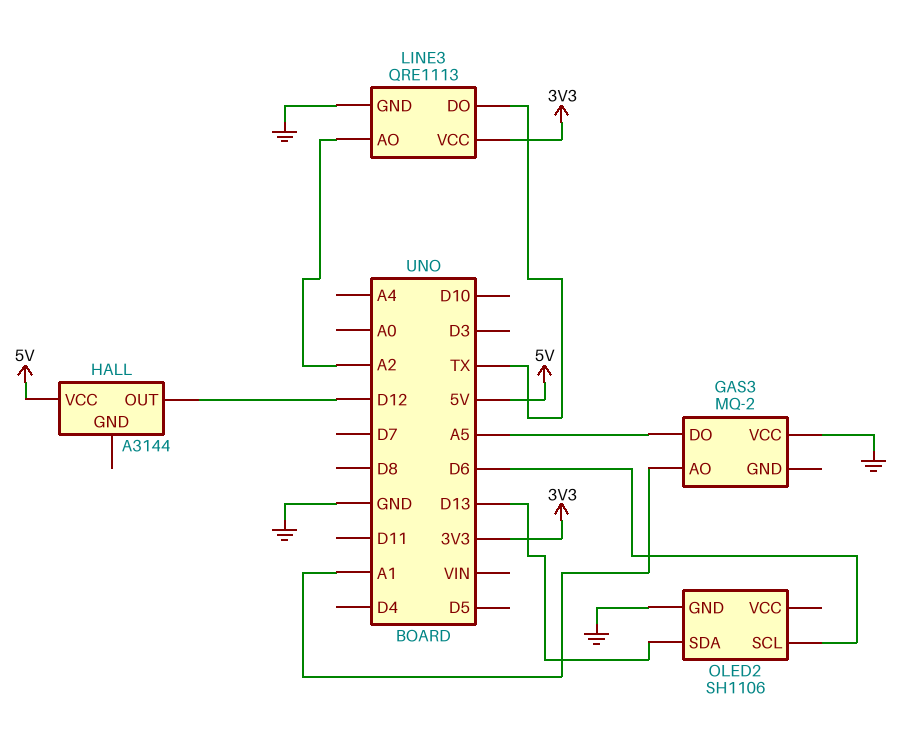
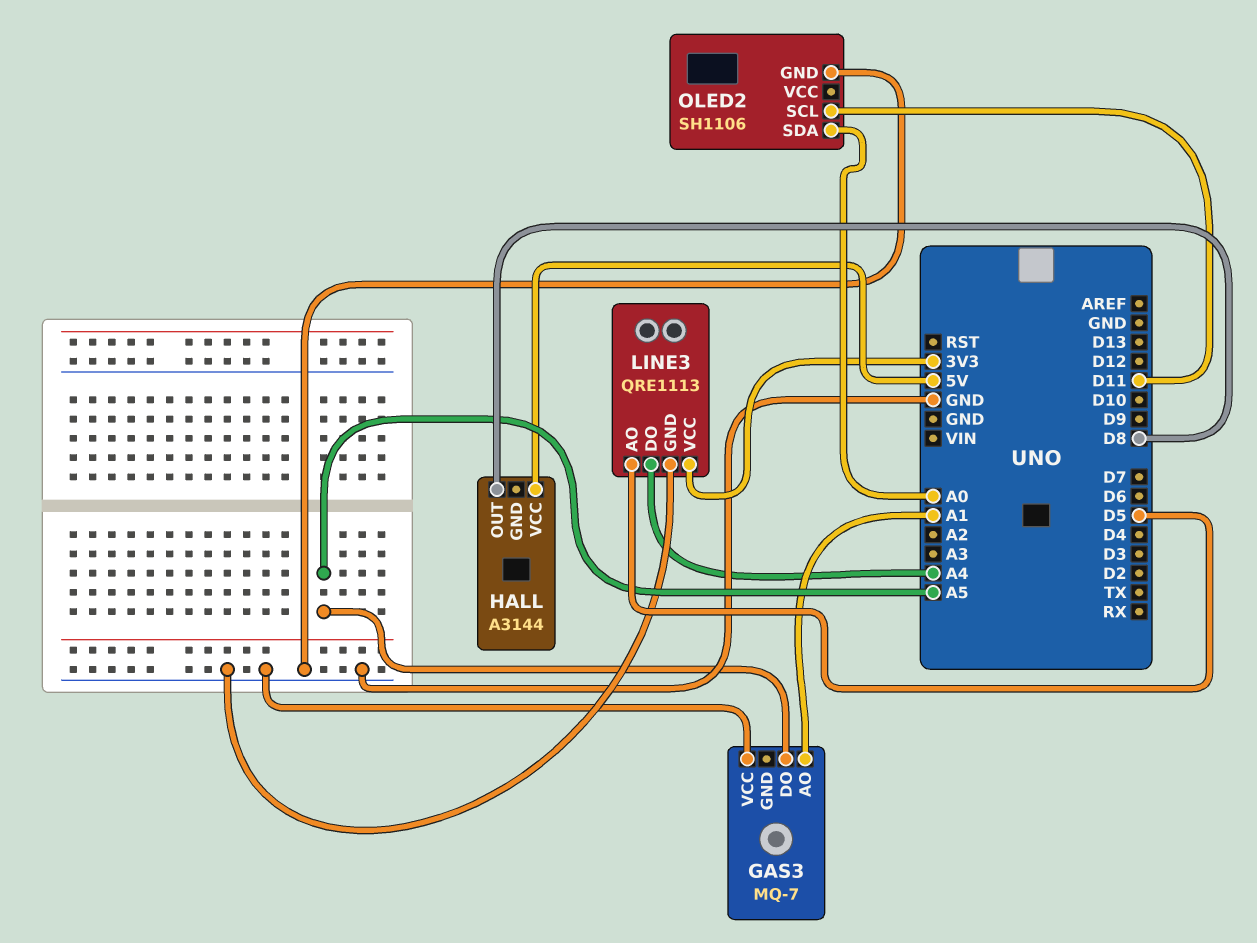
GAS3: MQ-2 -> MQ-7
HALL pin OUT: D12 -> D8
LINE3 pin AO: A2 -> D5
LINE3 pin DO: TX -> A4
OLED2 pin SCL: D6 -> D11
OLED2 pin SDA: D13 -> A0

